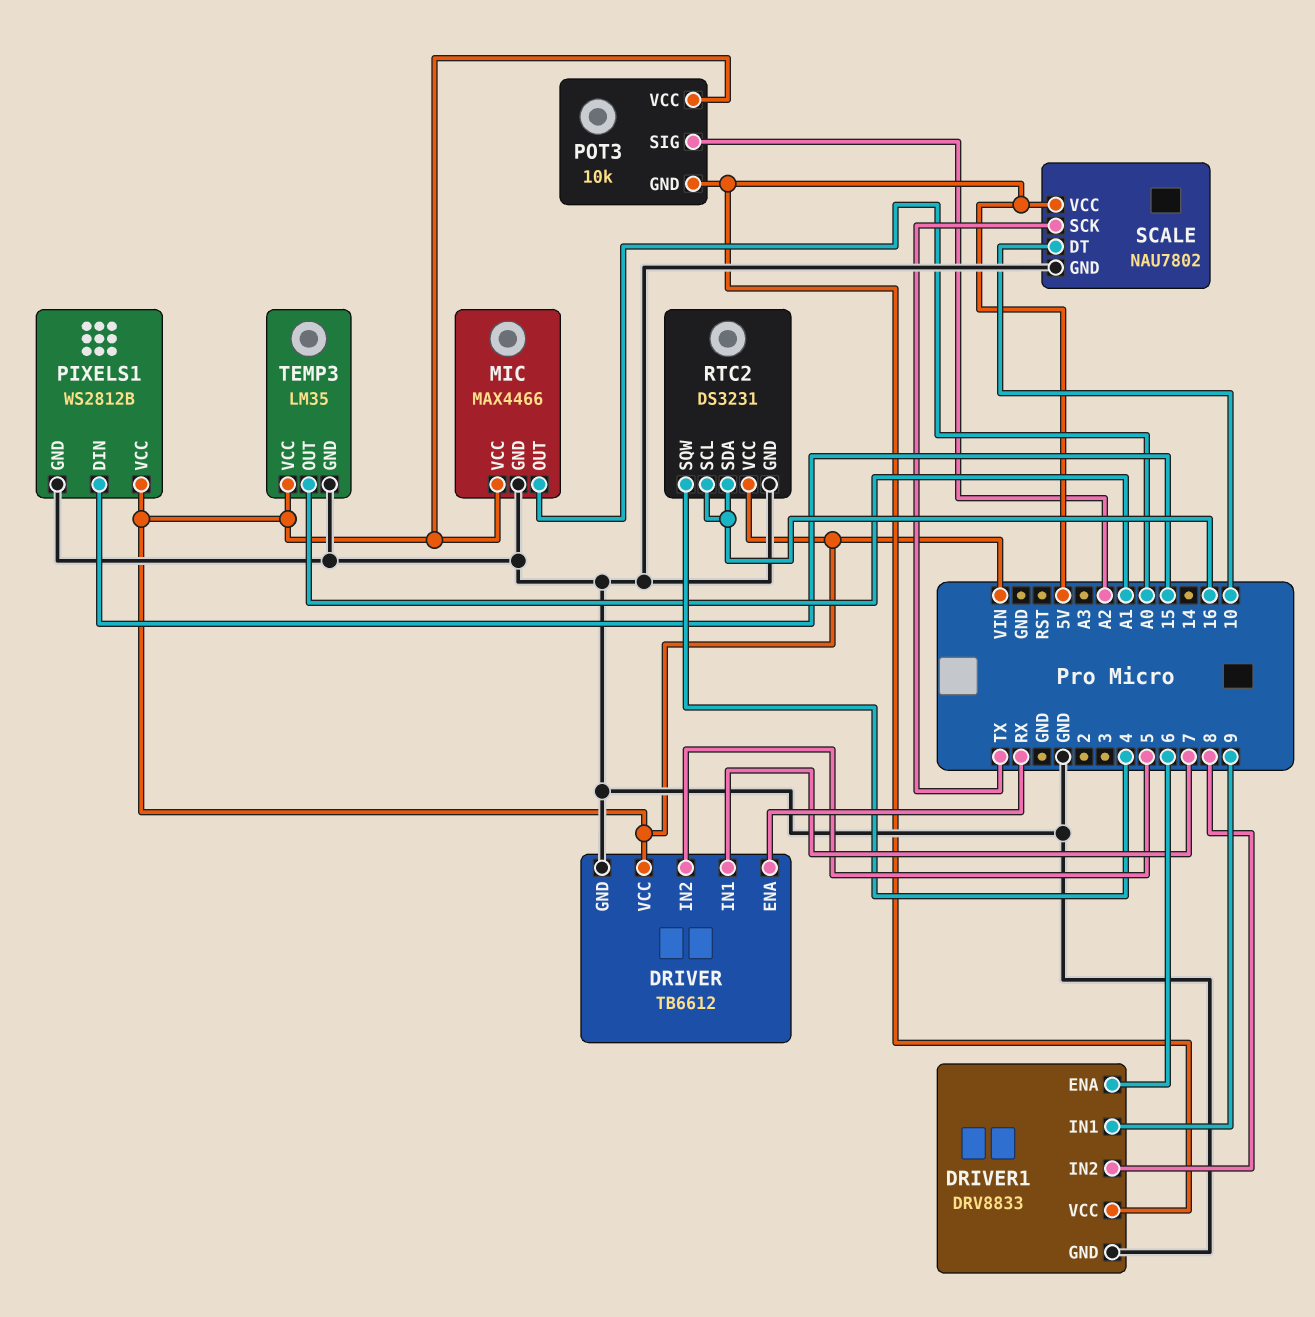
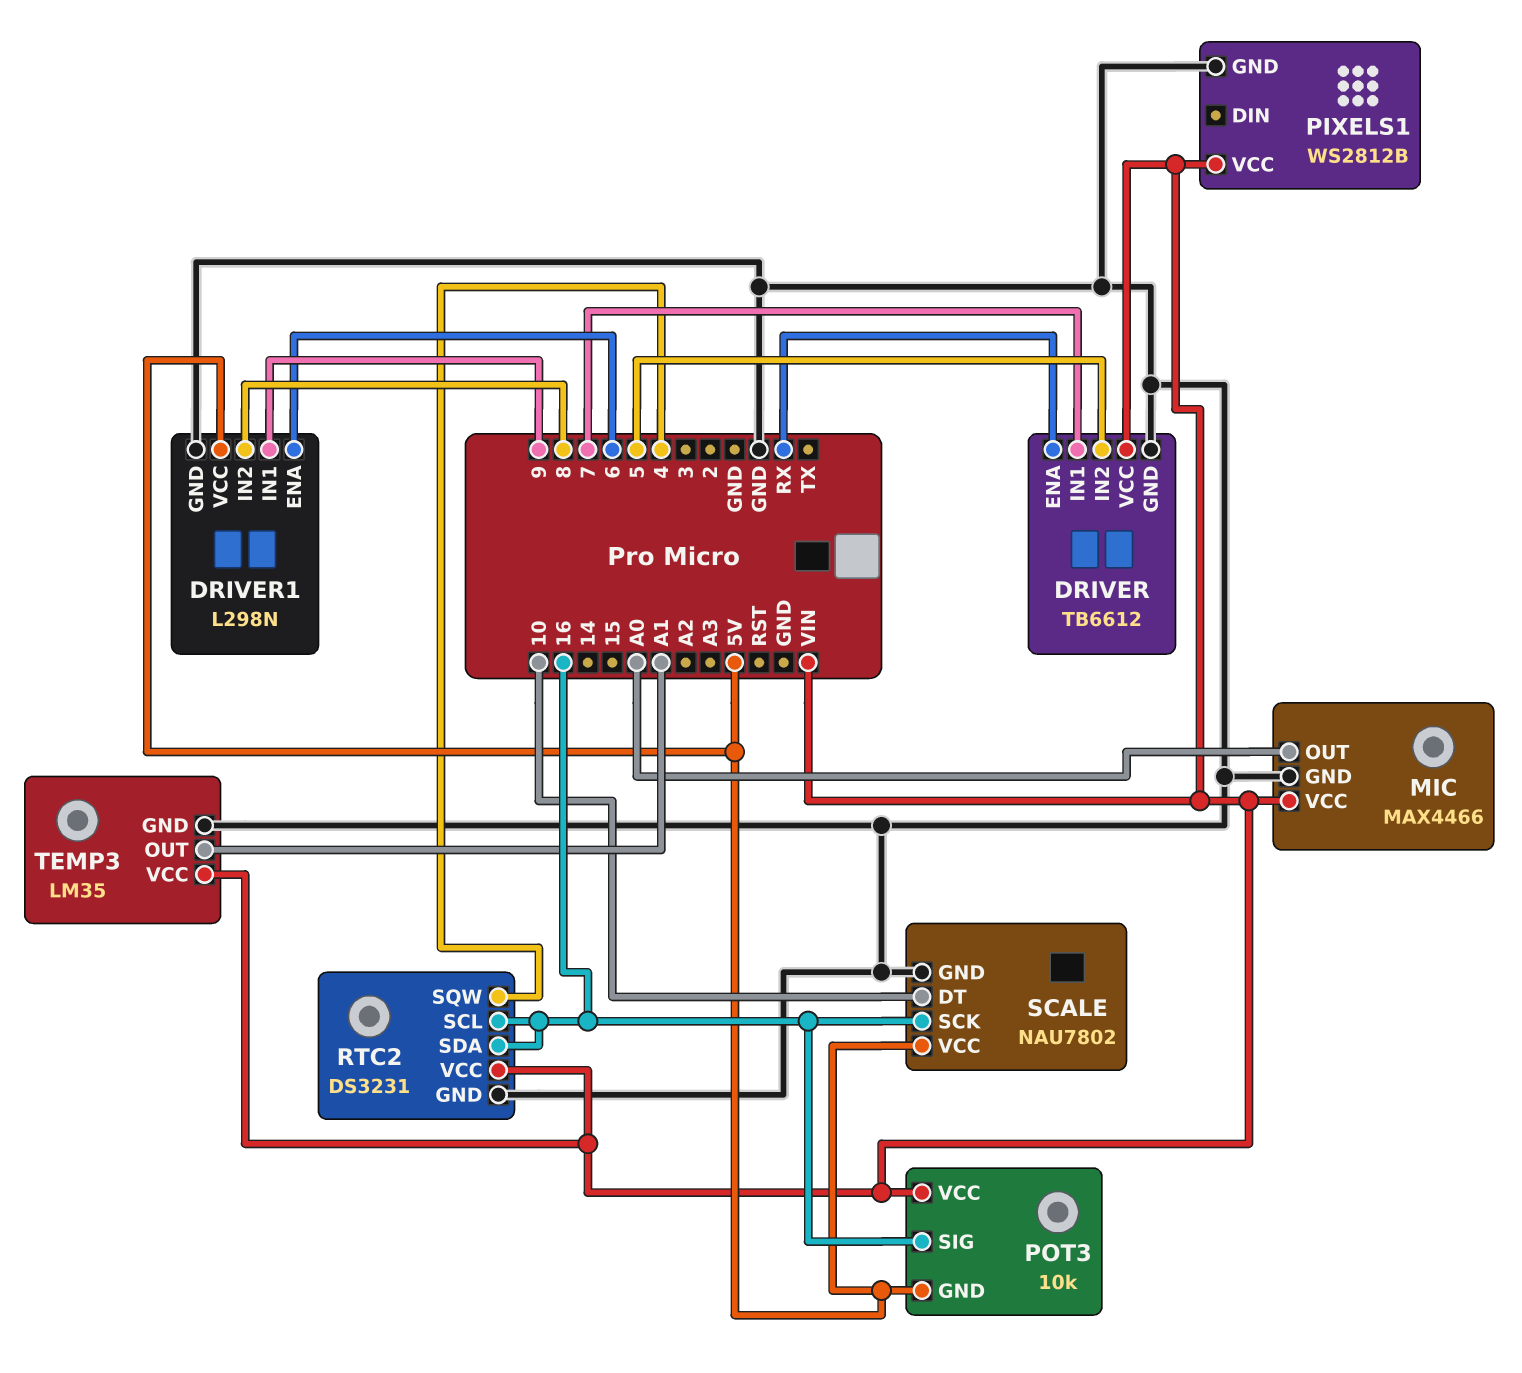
DRIVER1: DRV8833 -> L298N
PIXELS1 pin DIN: 15 -> none
POT3 pin SIG: A2 -> 16
SCALE pin SCK: TX -> 16

